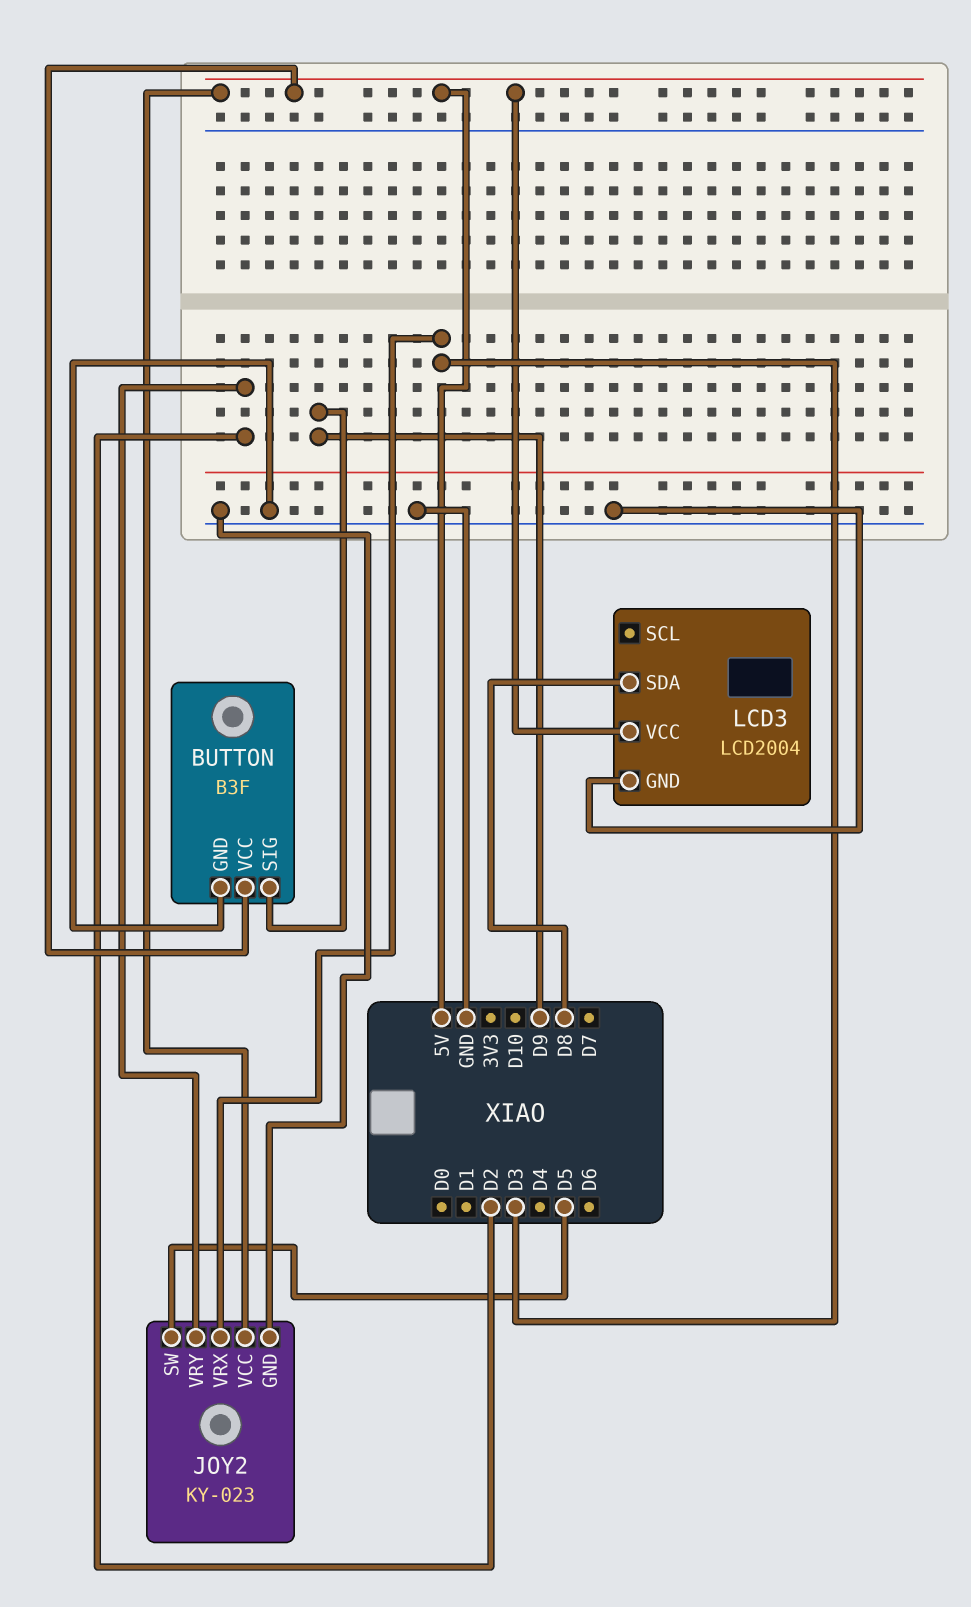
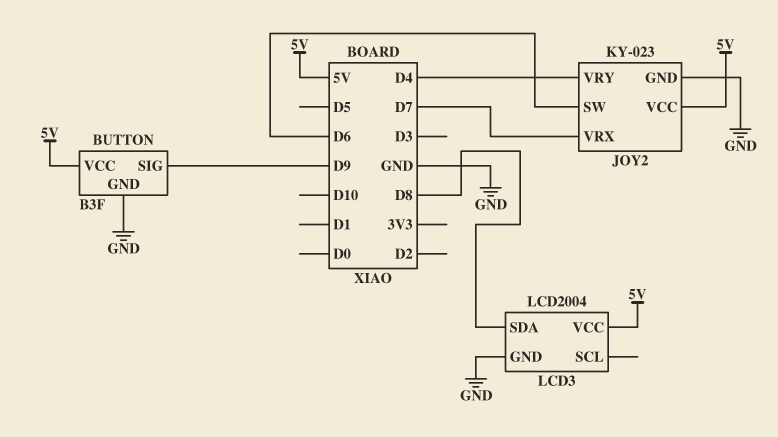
JOY2 pin SW: D5 -> D6
JOY2 pin VRX: D3 -> D7
JOY2 pin VRY: D2 -> D4

